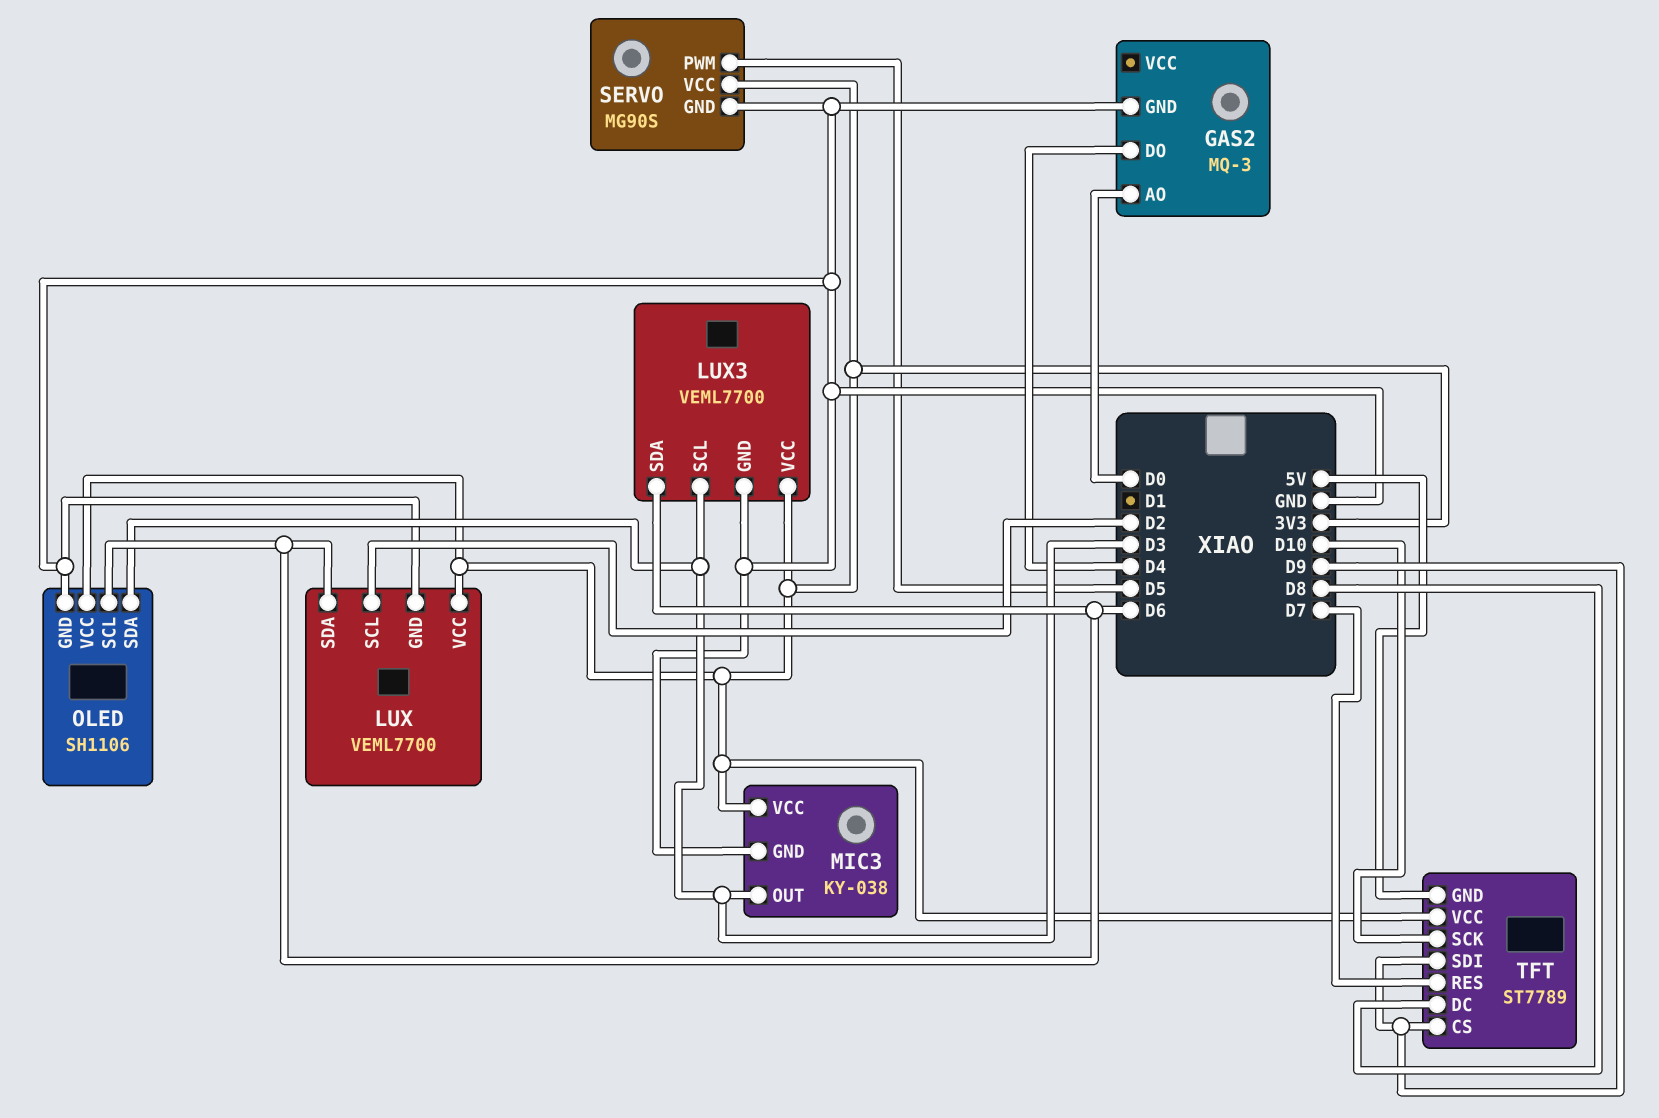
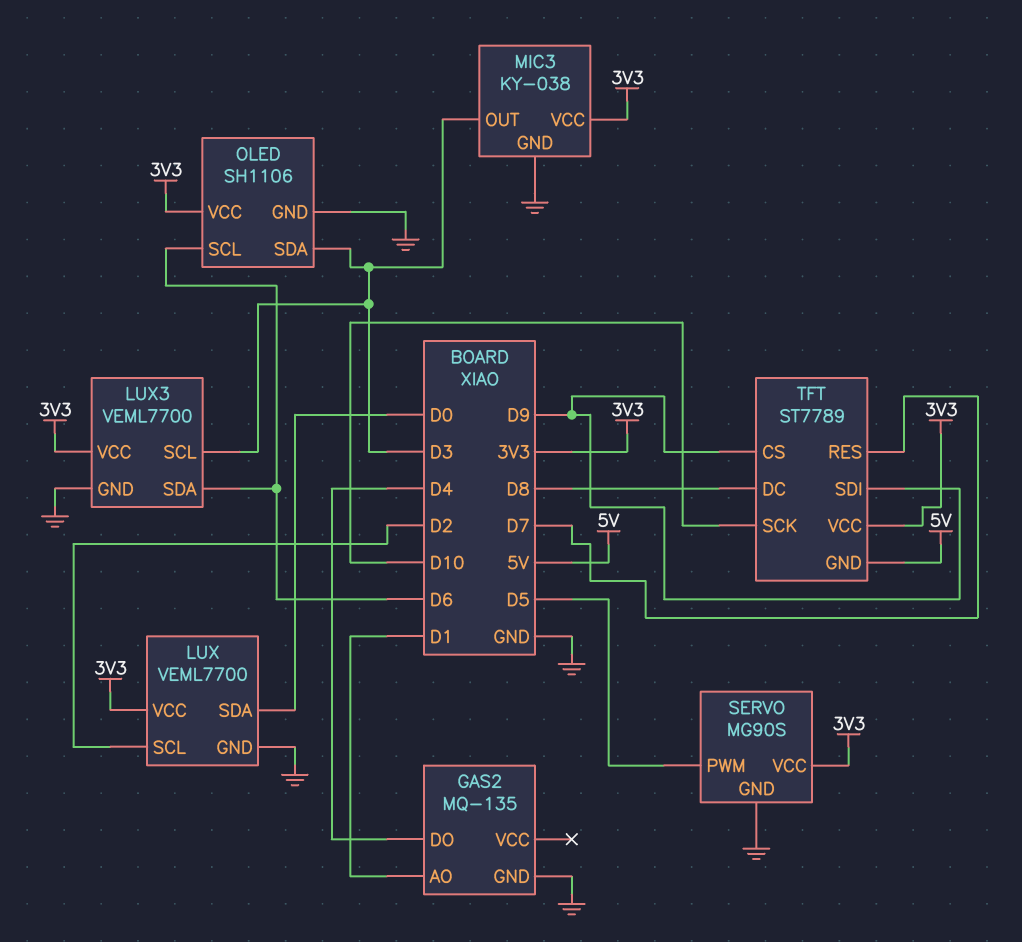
GAS2: MQ-3 -> MQ-135
GAS2 pin AO: D0 -> D1
LUX pin SDA: D6 -> D0

